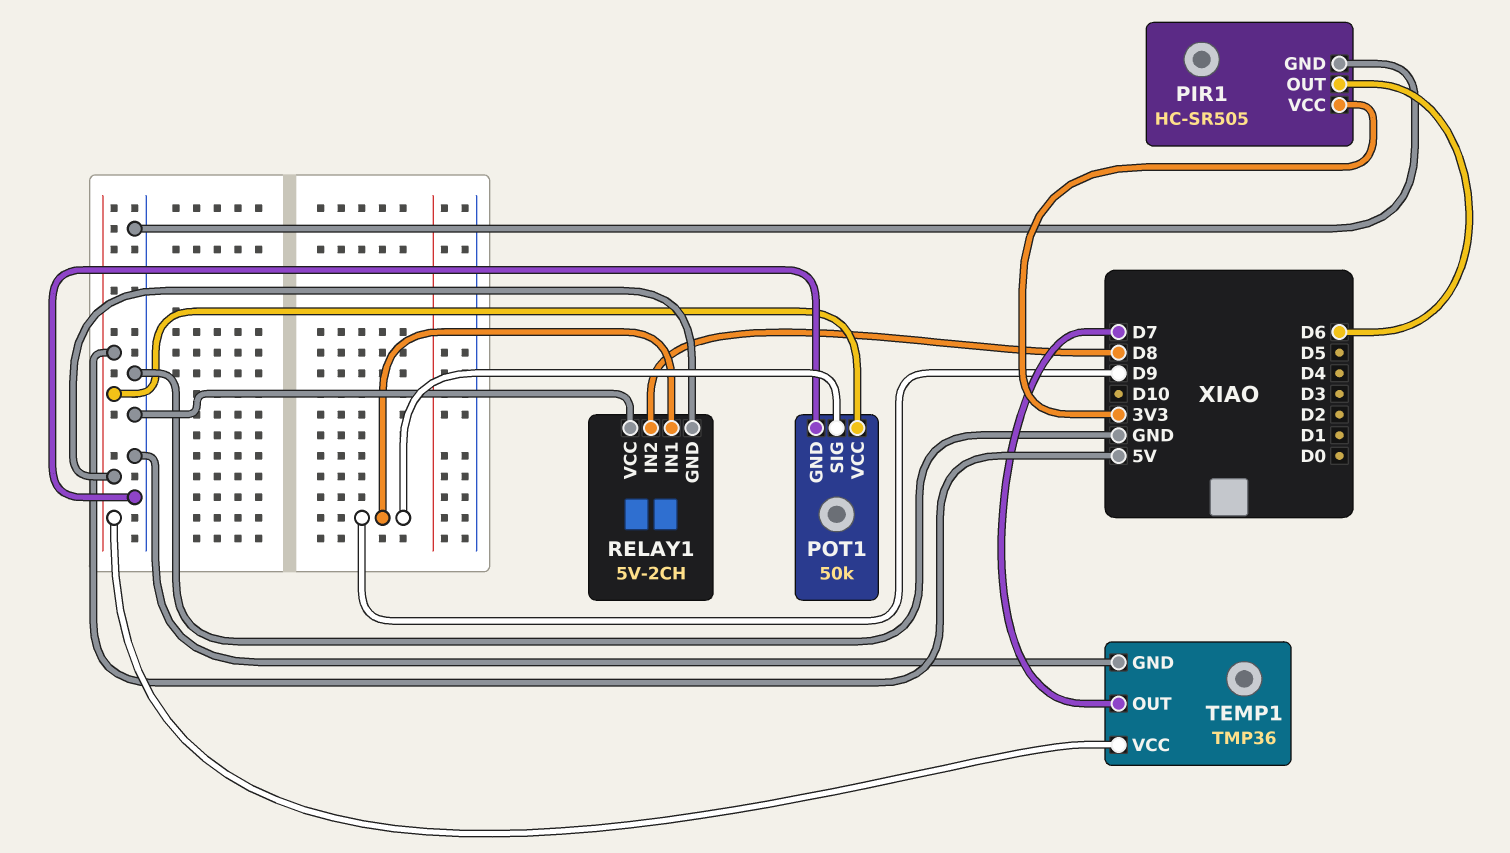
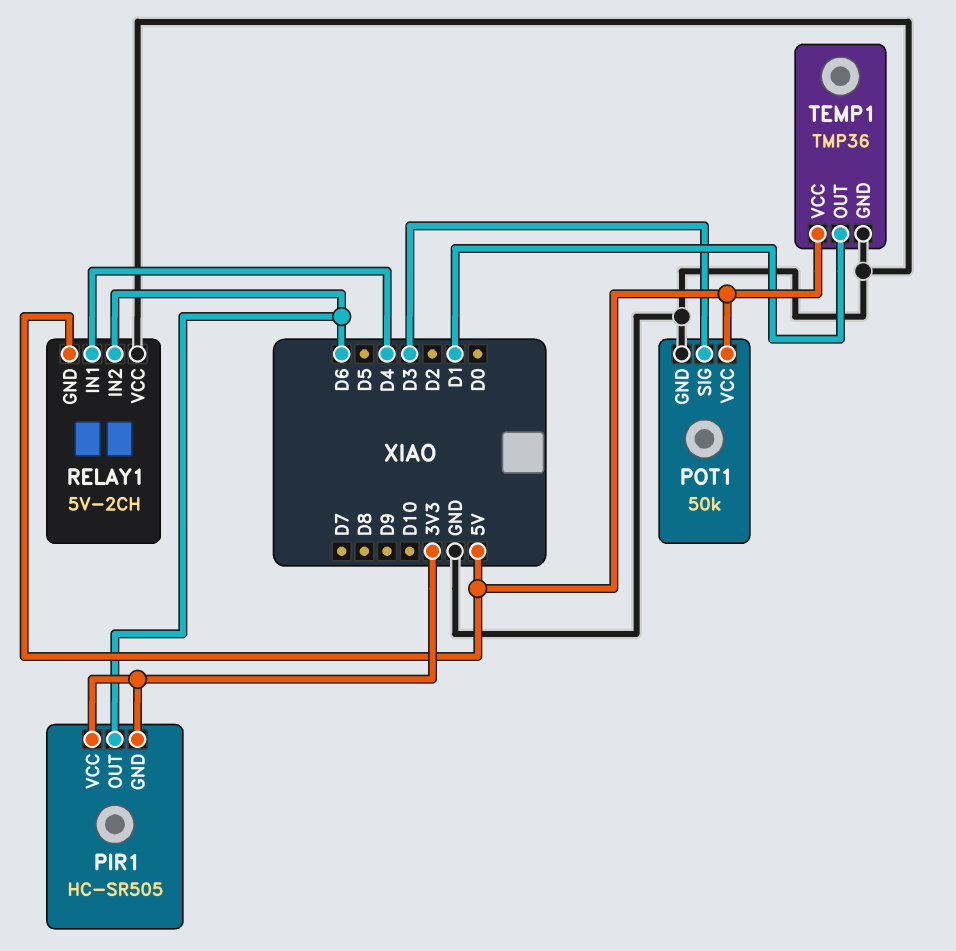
PIR1 pin GND: GND -> 3V3
POT1 pin SIG: D9 -> D3
RELAY1 pin IN1: D9 -> D4
RELAY1 pin IN2: D8 -> D6
TEMP1 pin OUT: D7 -> D1

